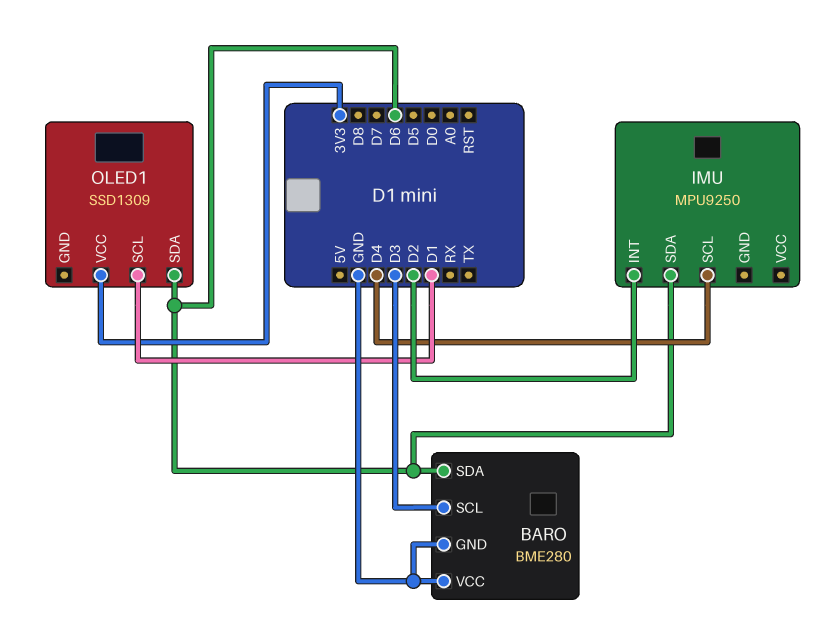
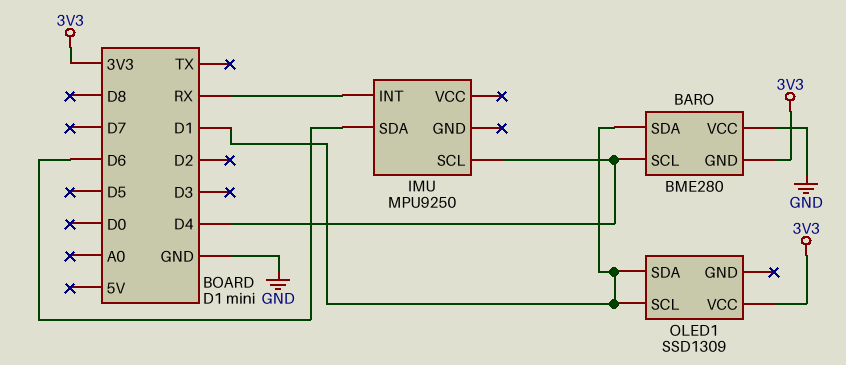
BARO pin GND: GND -> 3V3
BARO pin SCL: D3 -> D4
BARO pin SDA: D6 -> D1
IMU pin INT: D2 -> RX
OLED1 pin SDA: D6 -> D1

